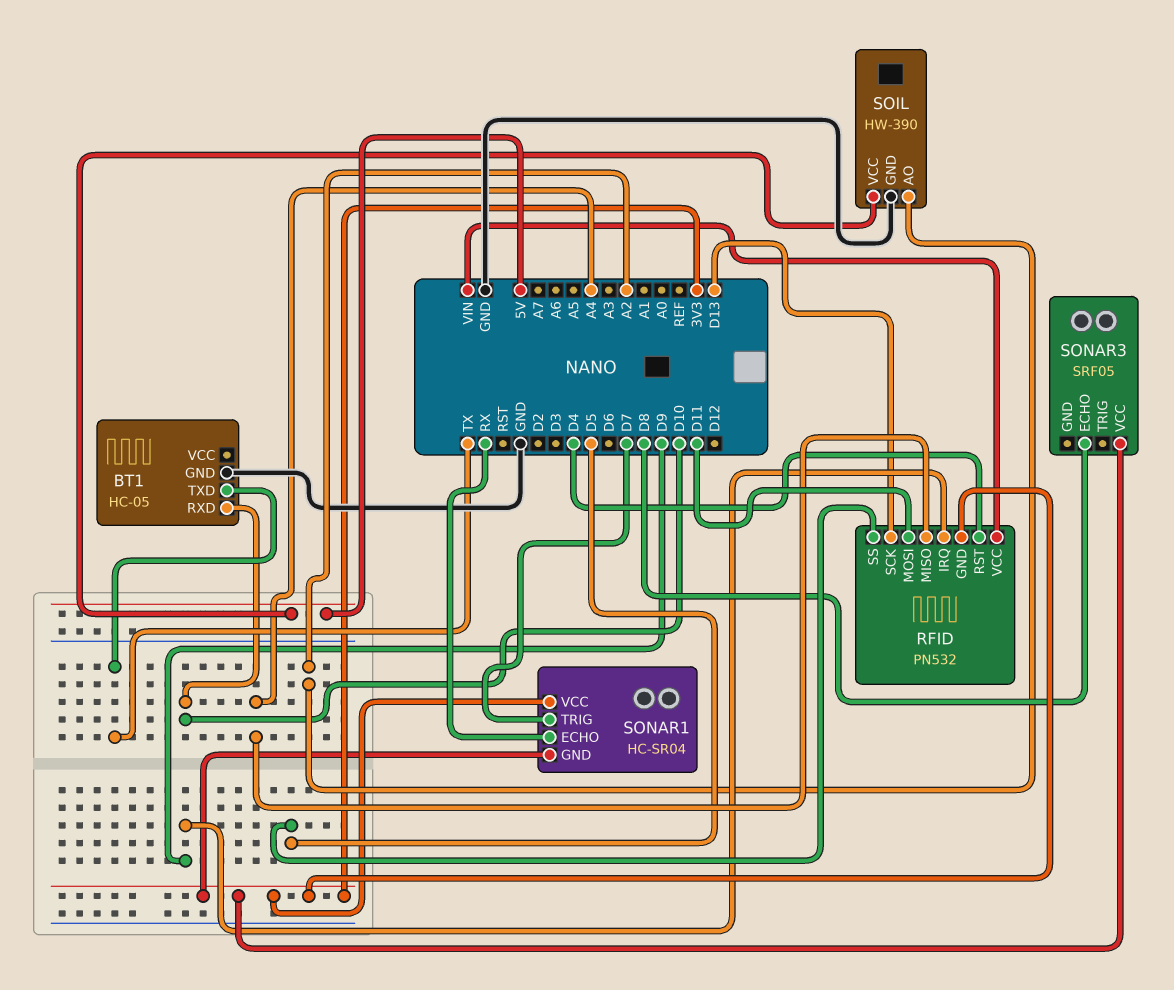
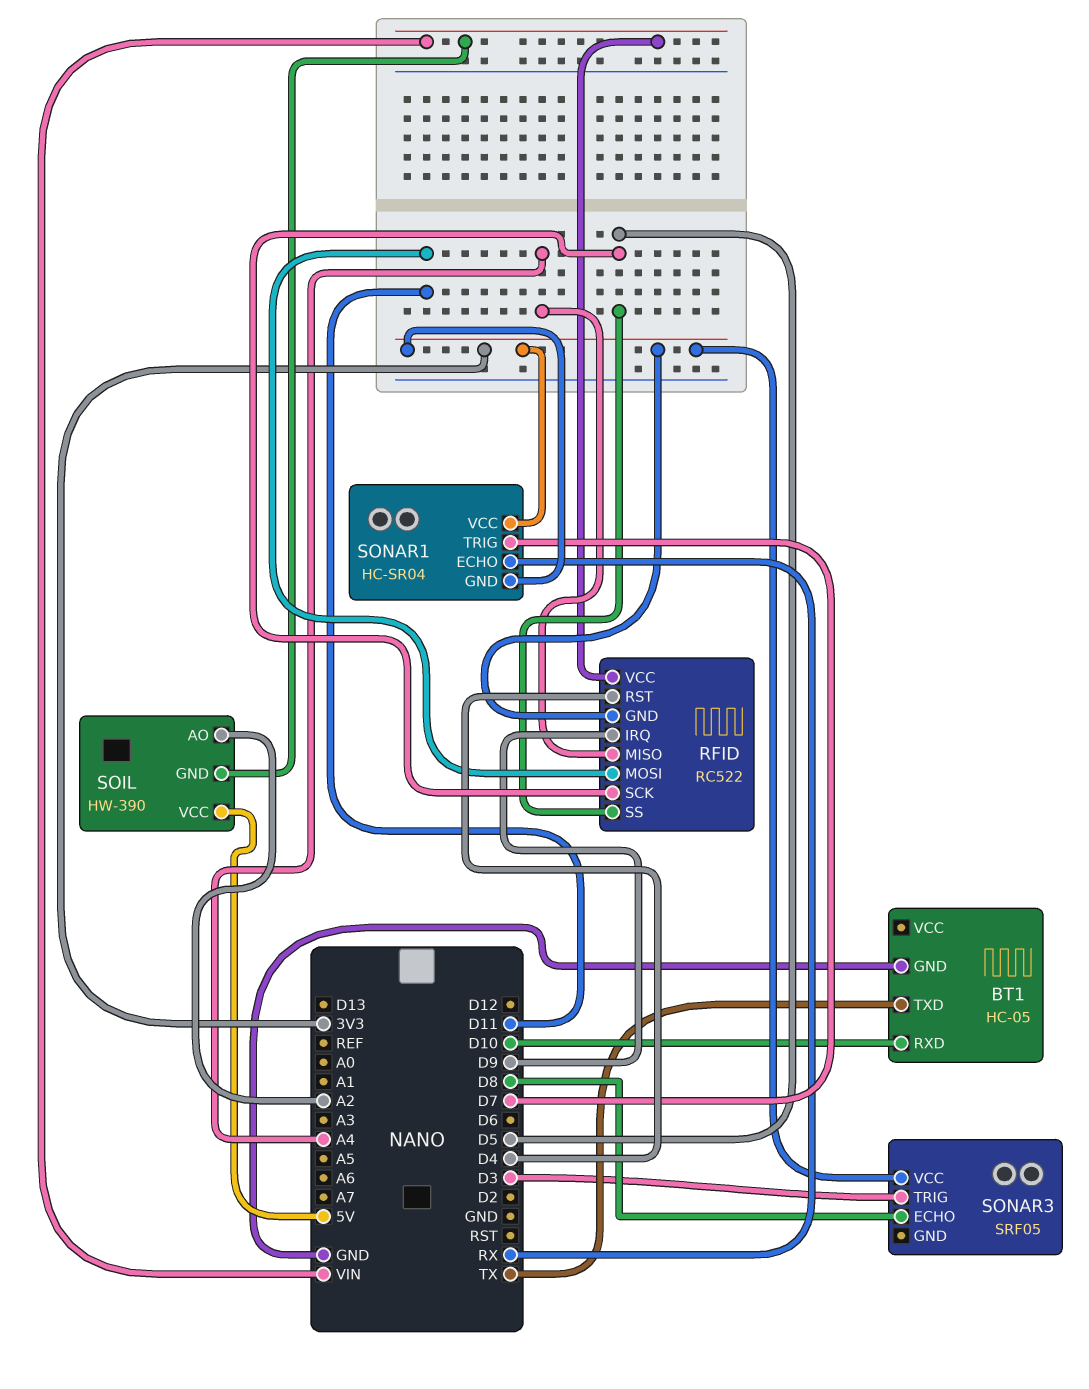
RFID: PN532 -> RC522
RFID pin SCK: D13 -> D5
SOIL pin GND: GND -> VIN
SONAR3 pin TRIG: none -> D3

